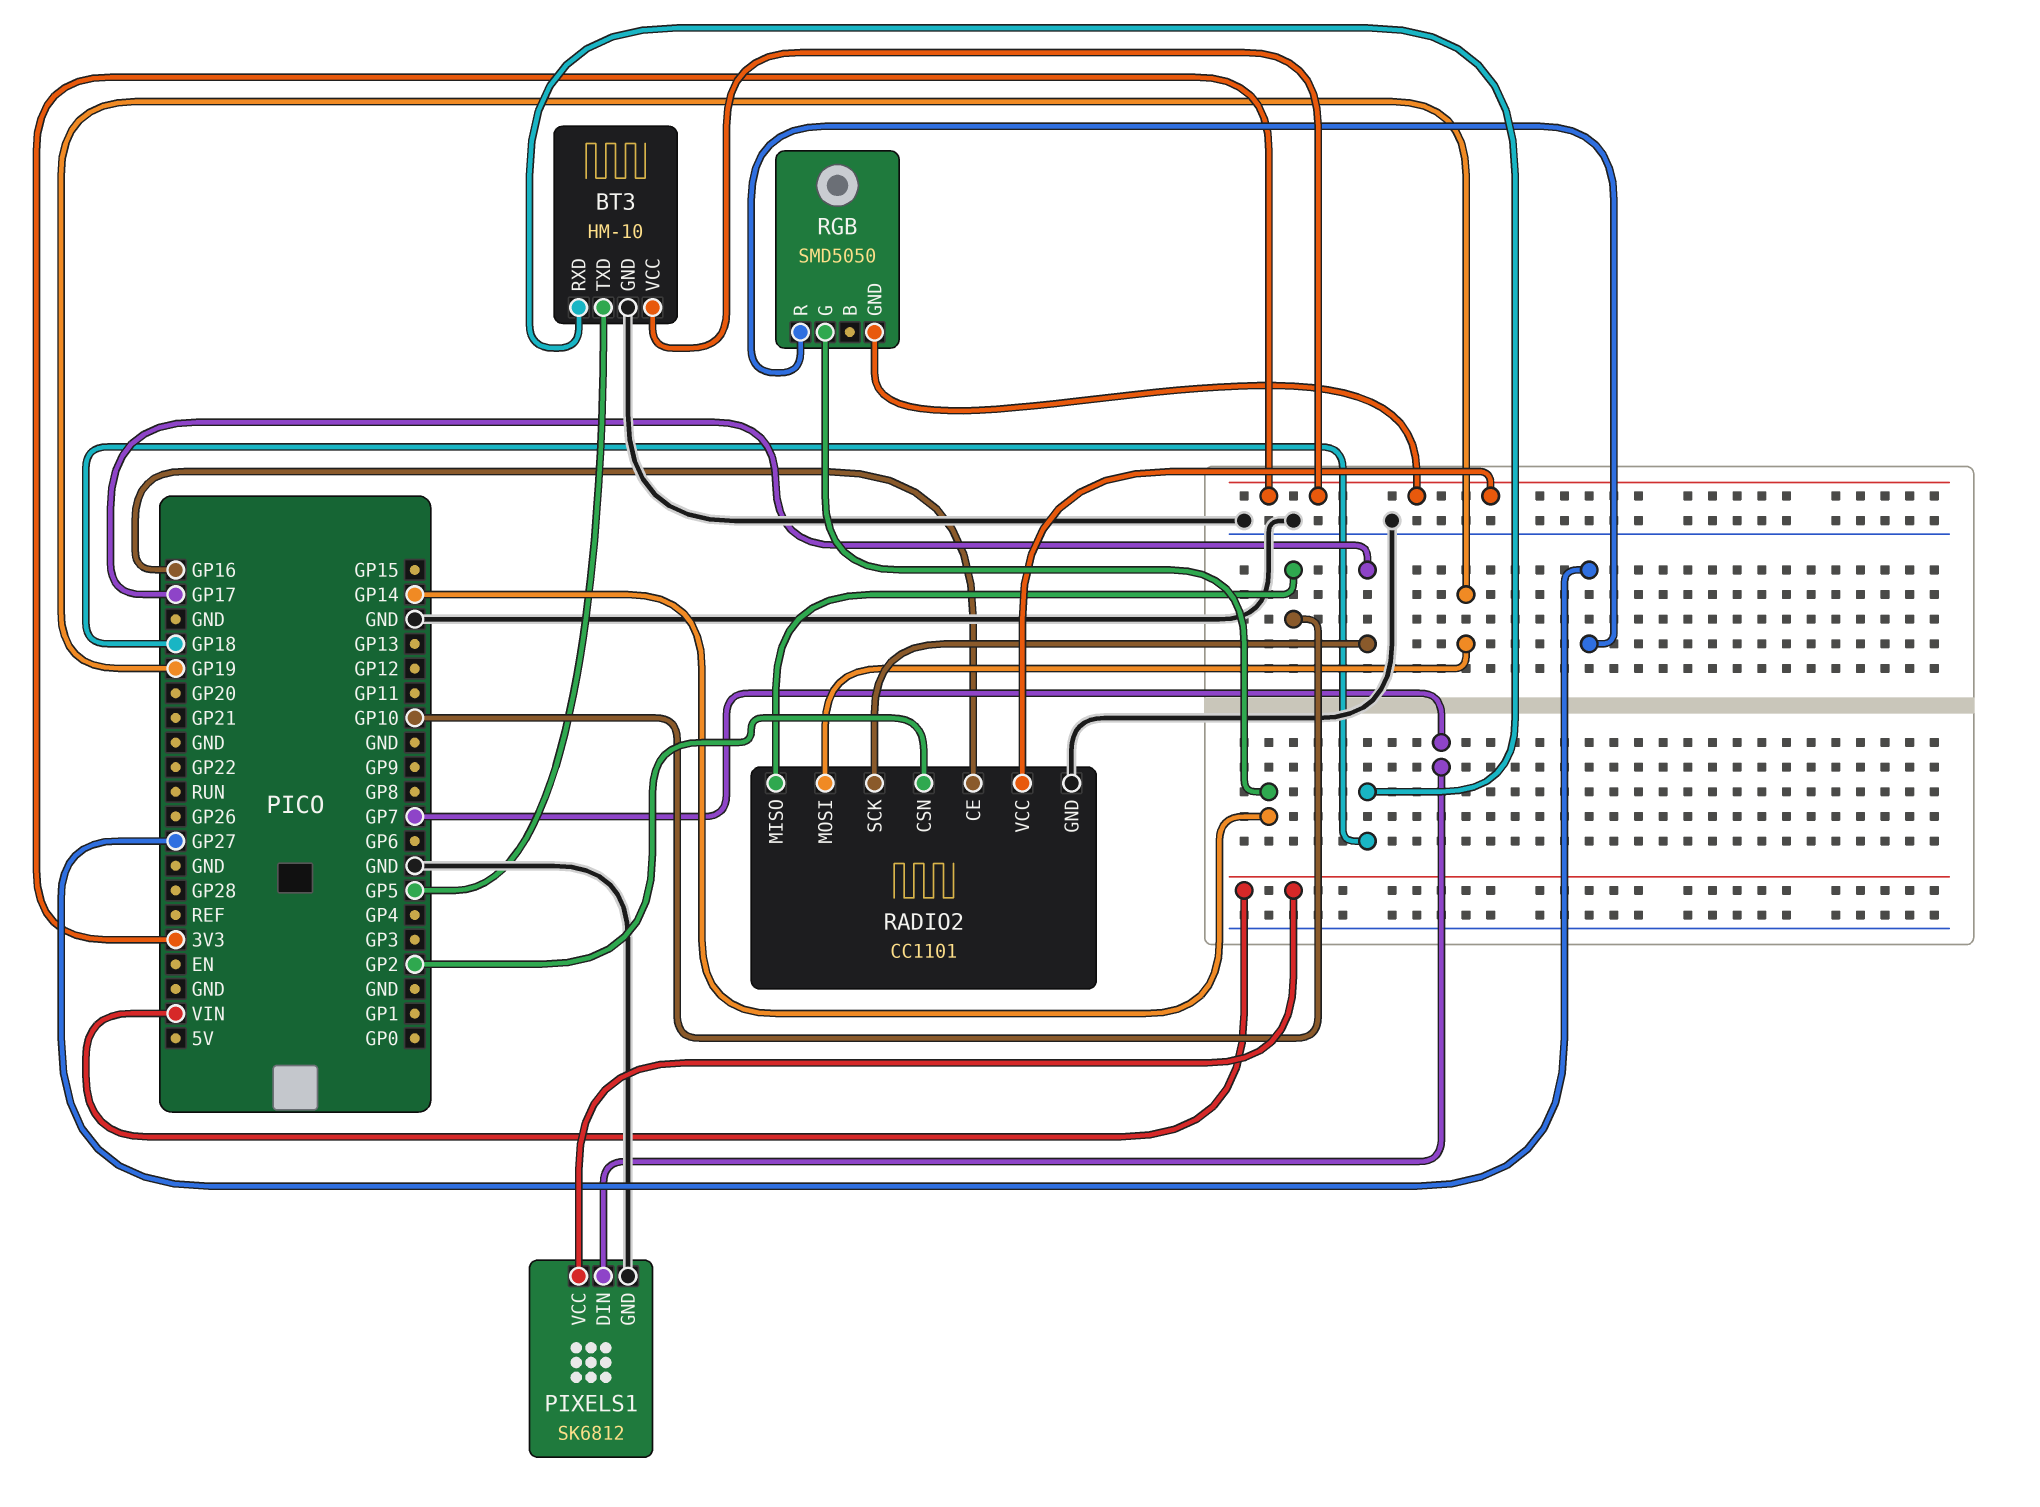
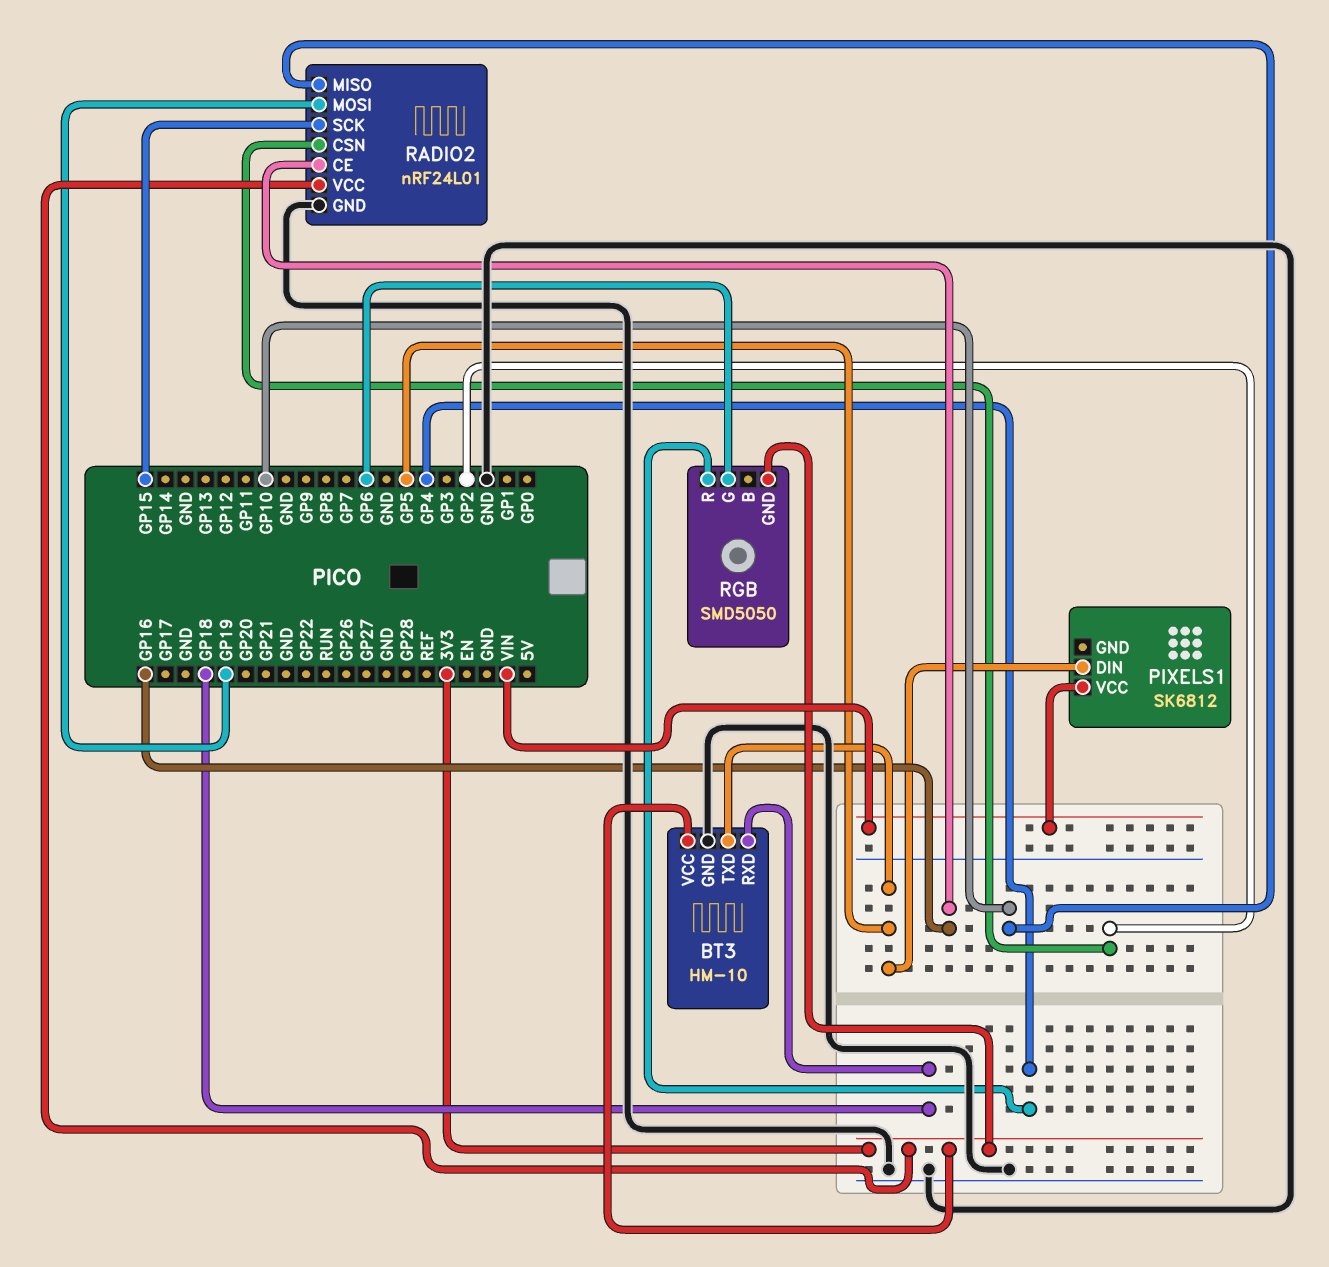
PIXELS1 pin DIN: GP7 -> GP5
PIXELS1 pin GND: GND -> none
RADIO2: CC1101 -> nRF24L01
RADIO2 pin SCK: GP17 -> GP15
RGB pin G: GP14 -> GP6
RGB pin R: GP27 -> GP4

